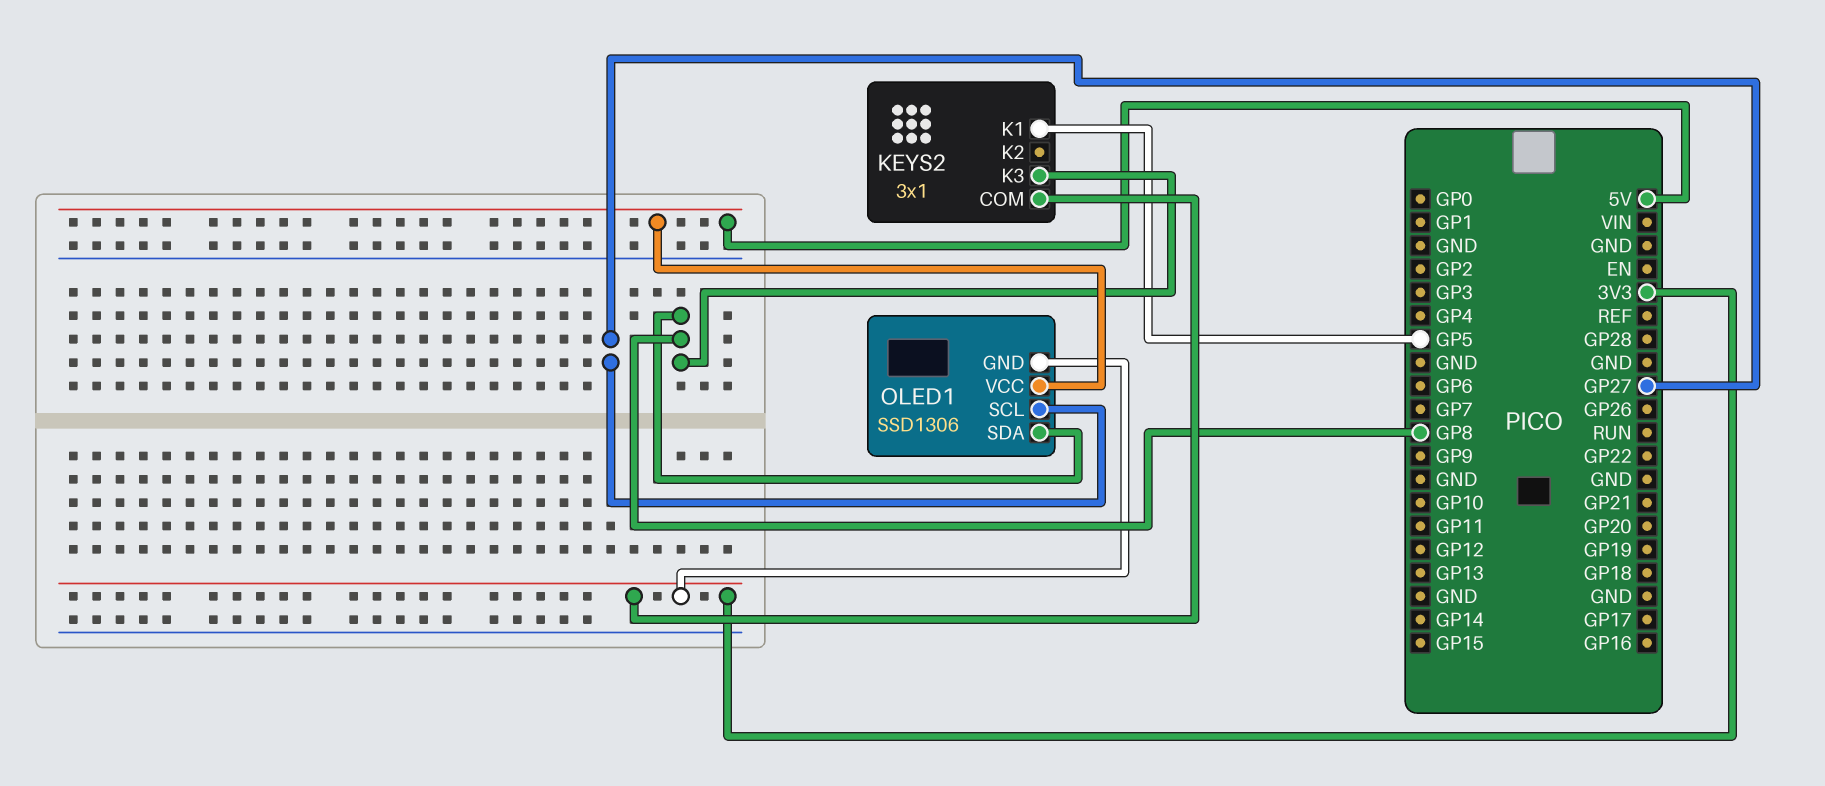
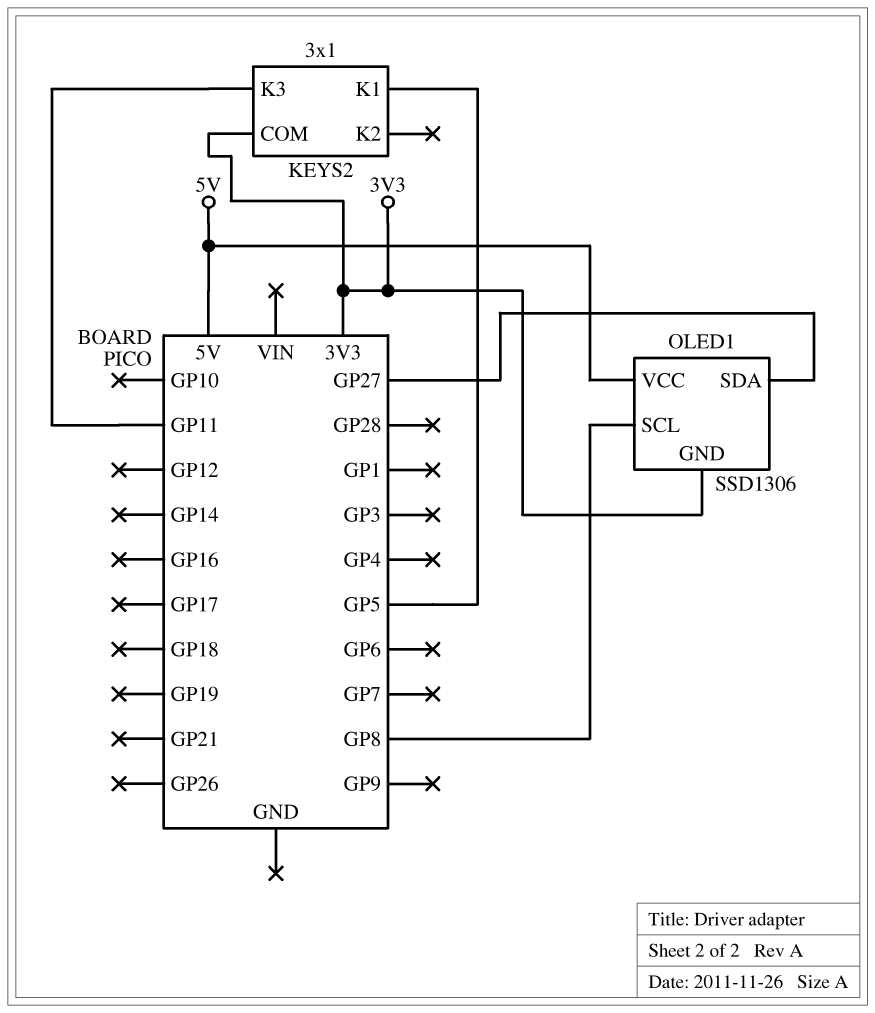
KEYS2 pin K3: GP8 -> GP11
OLED1 pin SCL: GP27 -> GP8
OLED1 pin SDA: GP8 -> GP27

